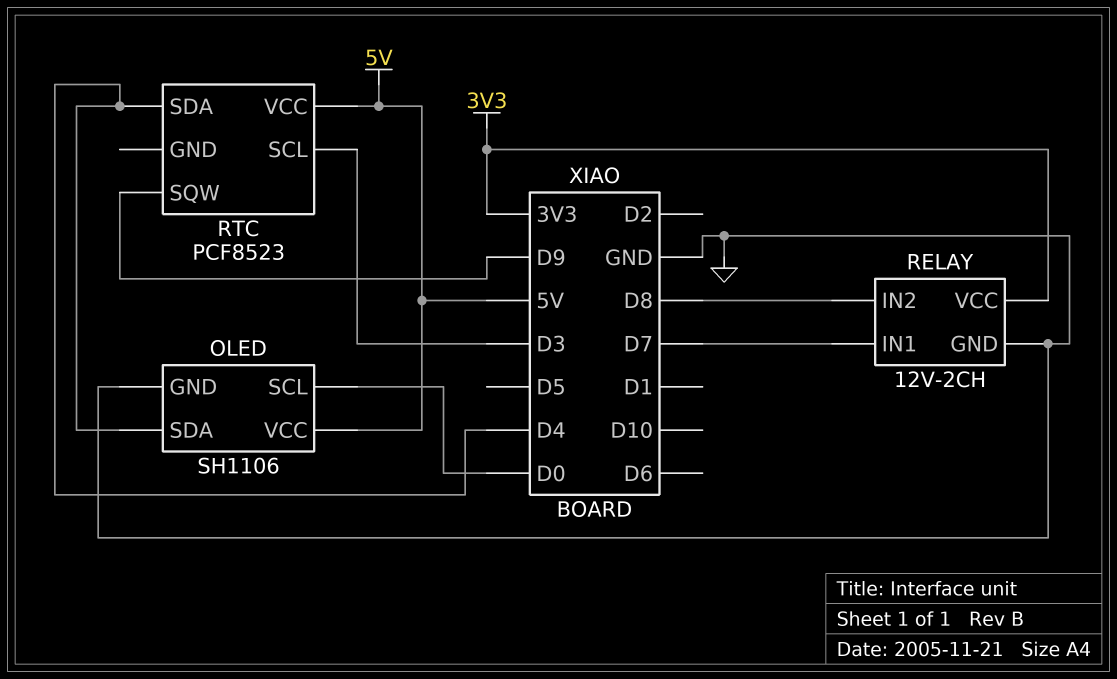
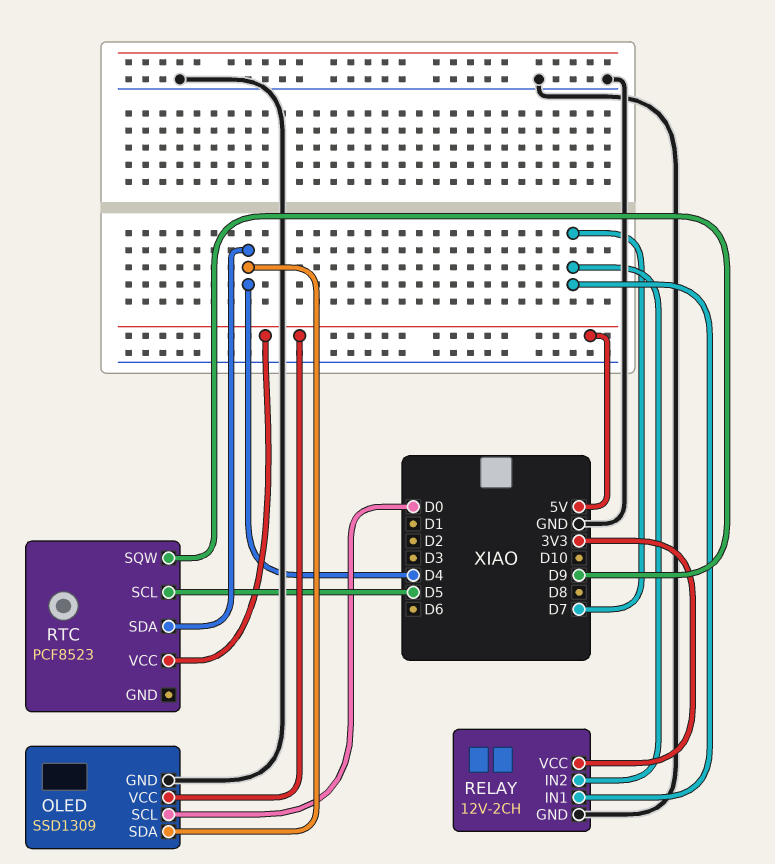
OLED: SH1106 -> SSD1309
RELAY pin IN2: D8 -> D7
RTC pin SCL: D3 -> D5

